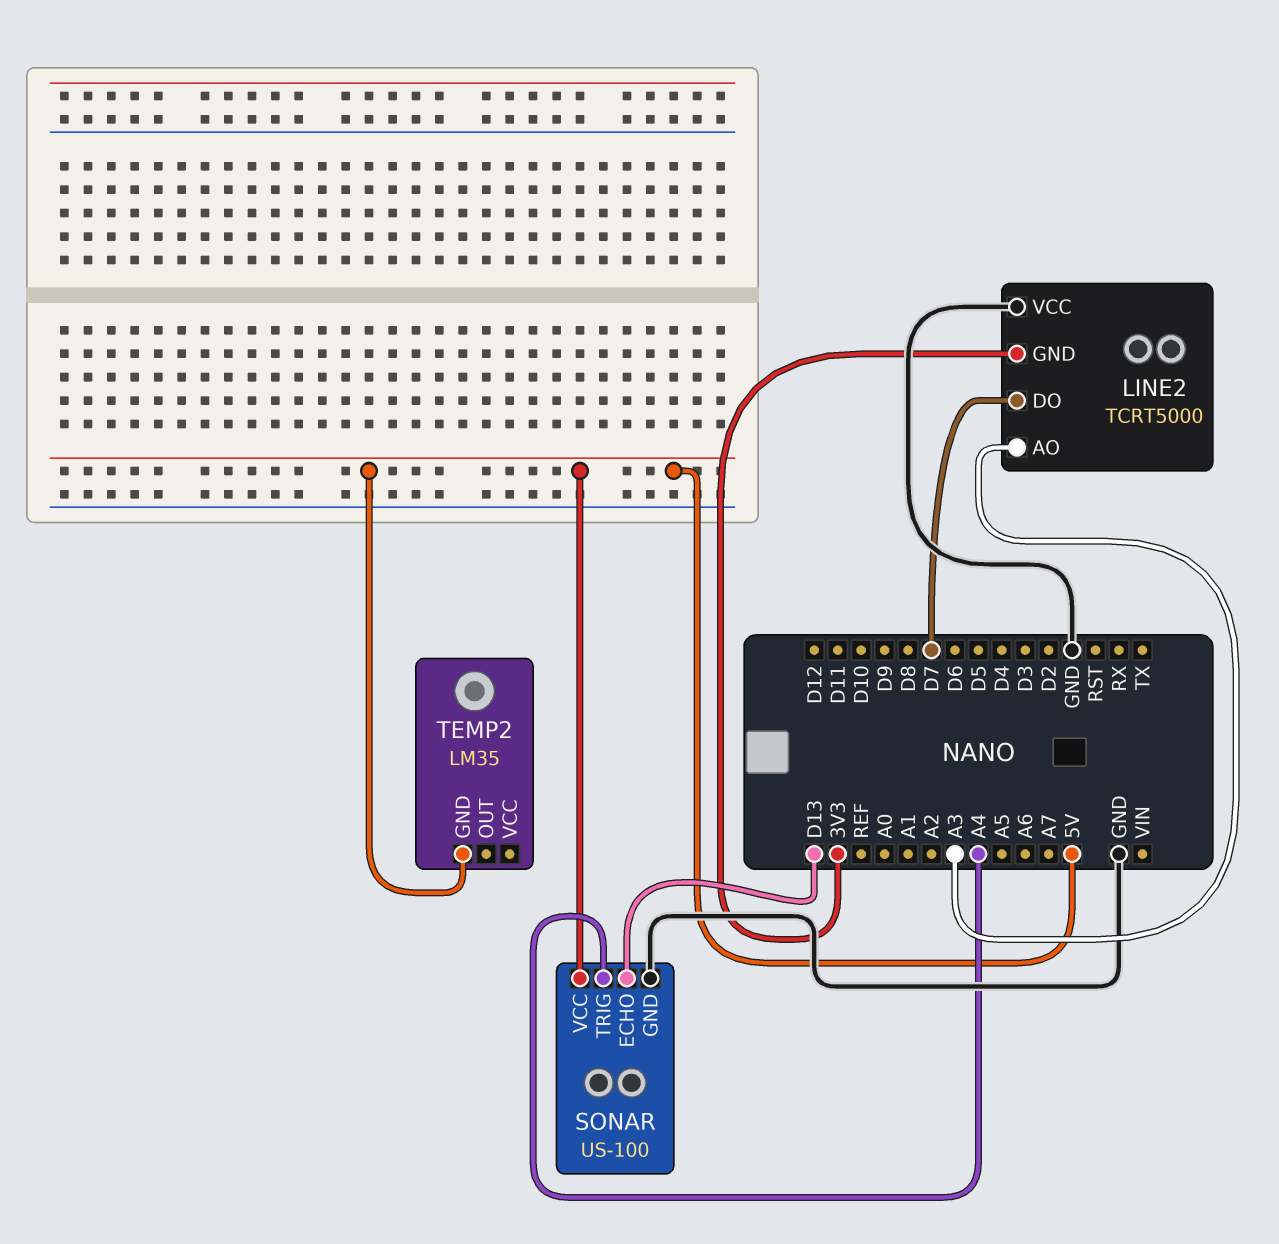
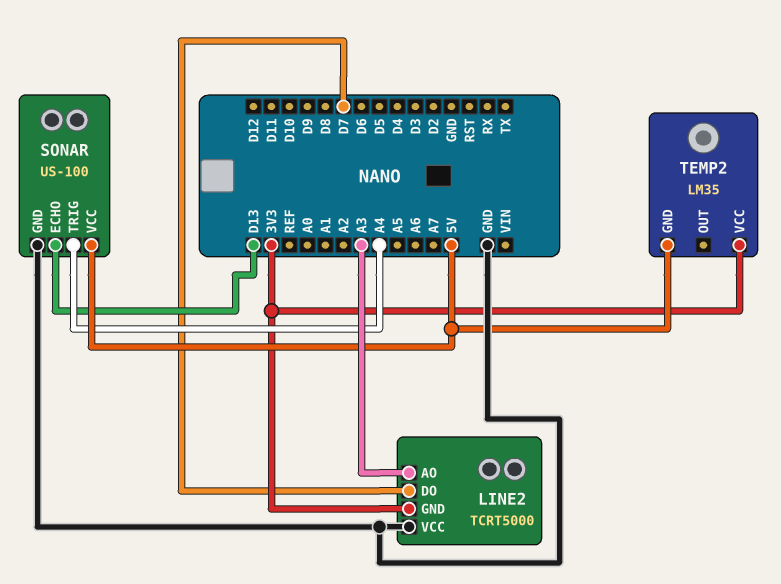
TEMP2 pin VCC: none -> 3V3

